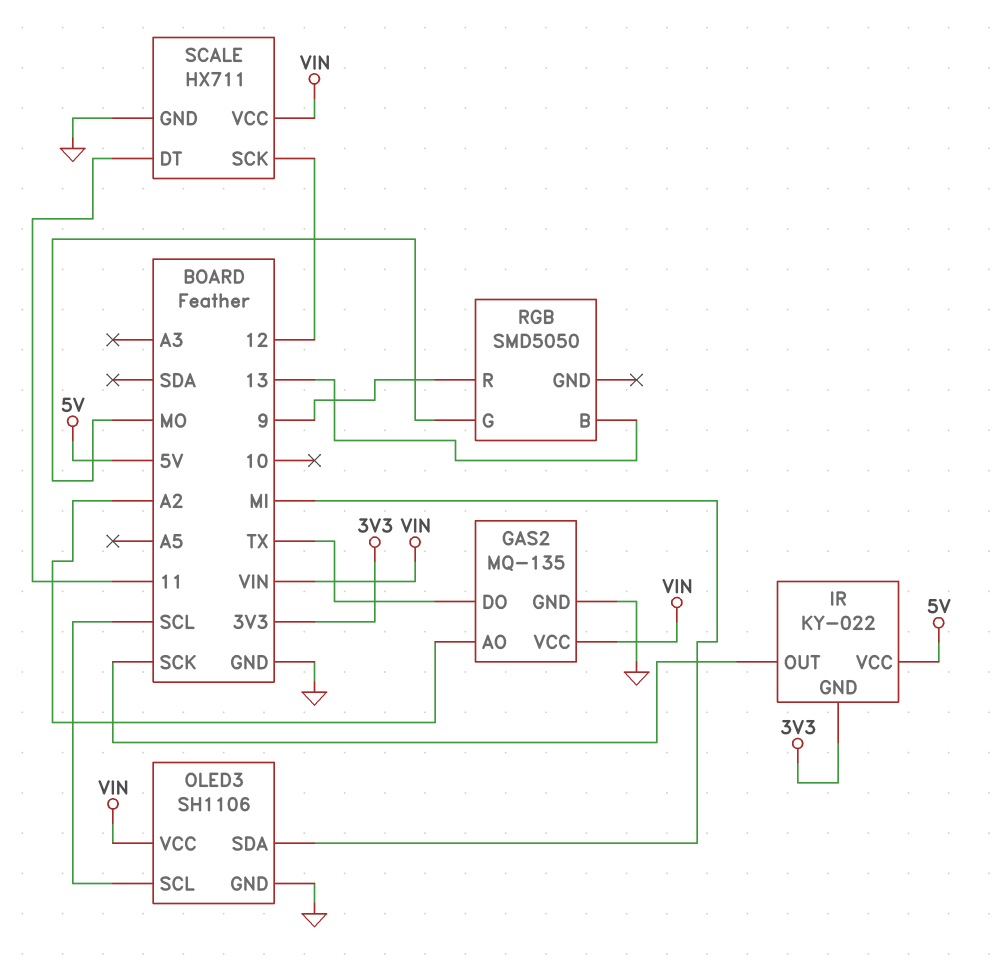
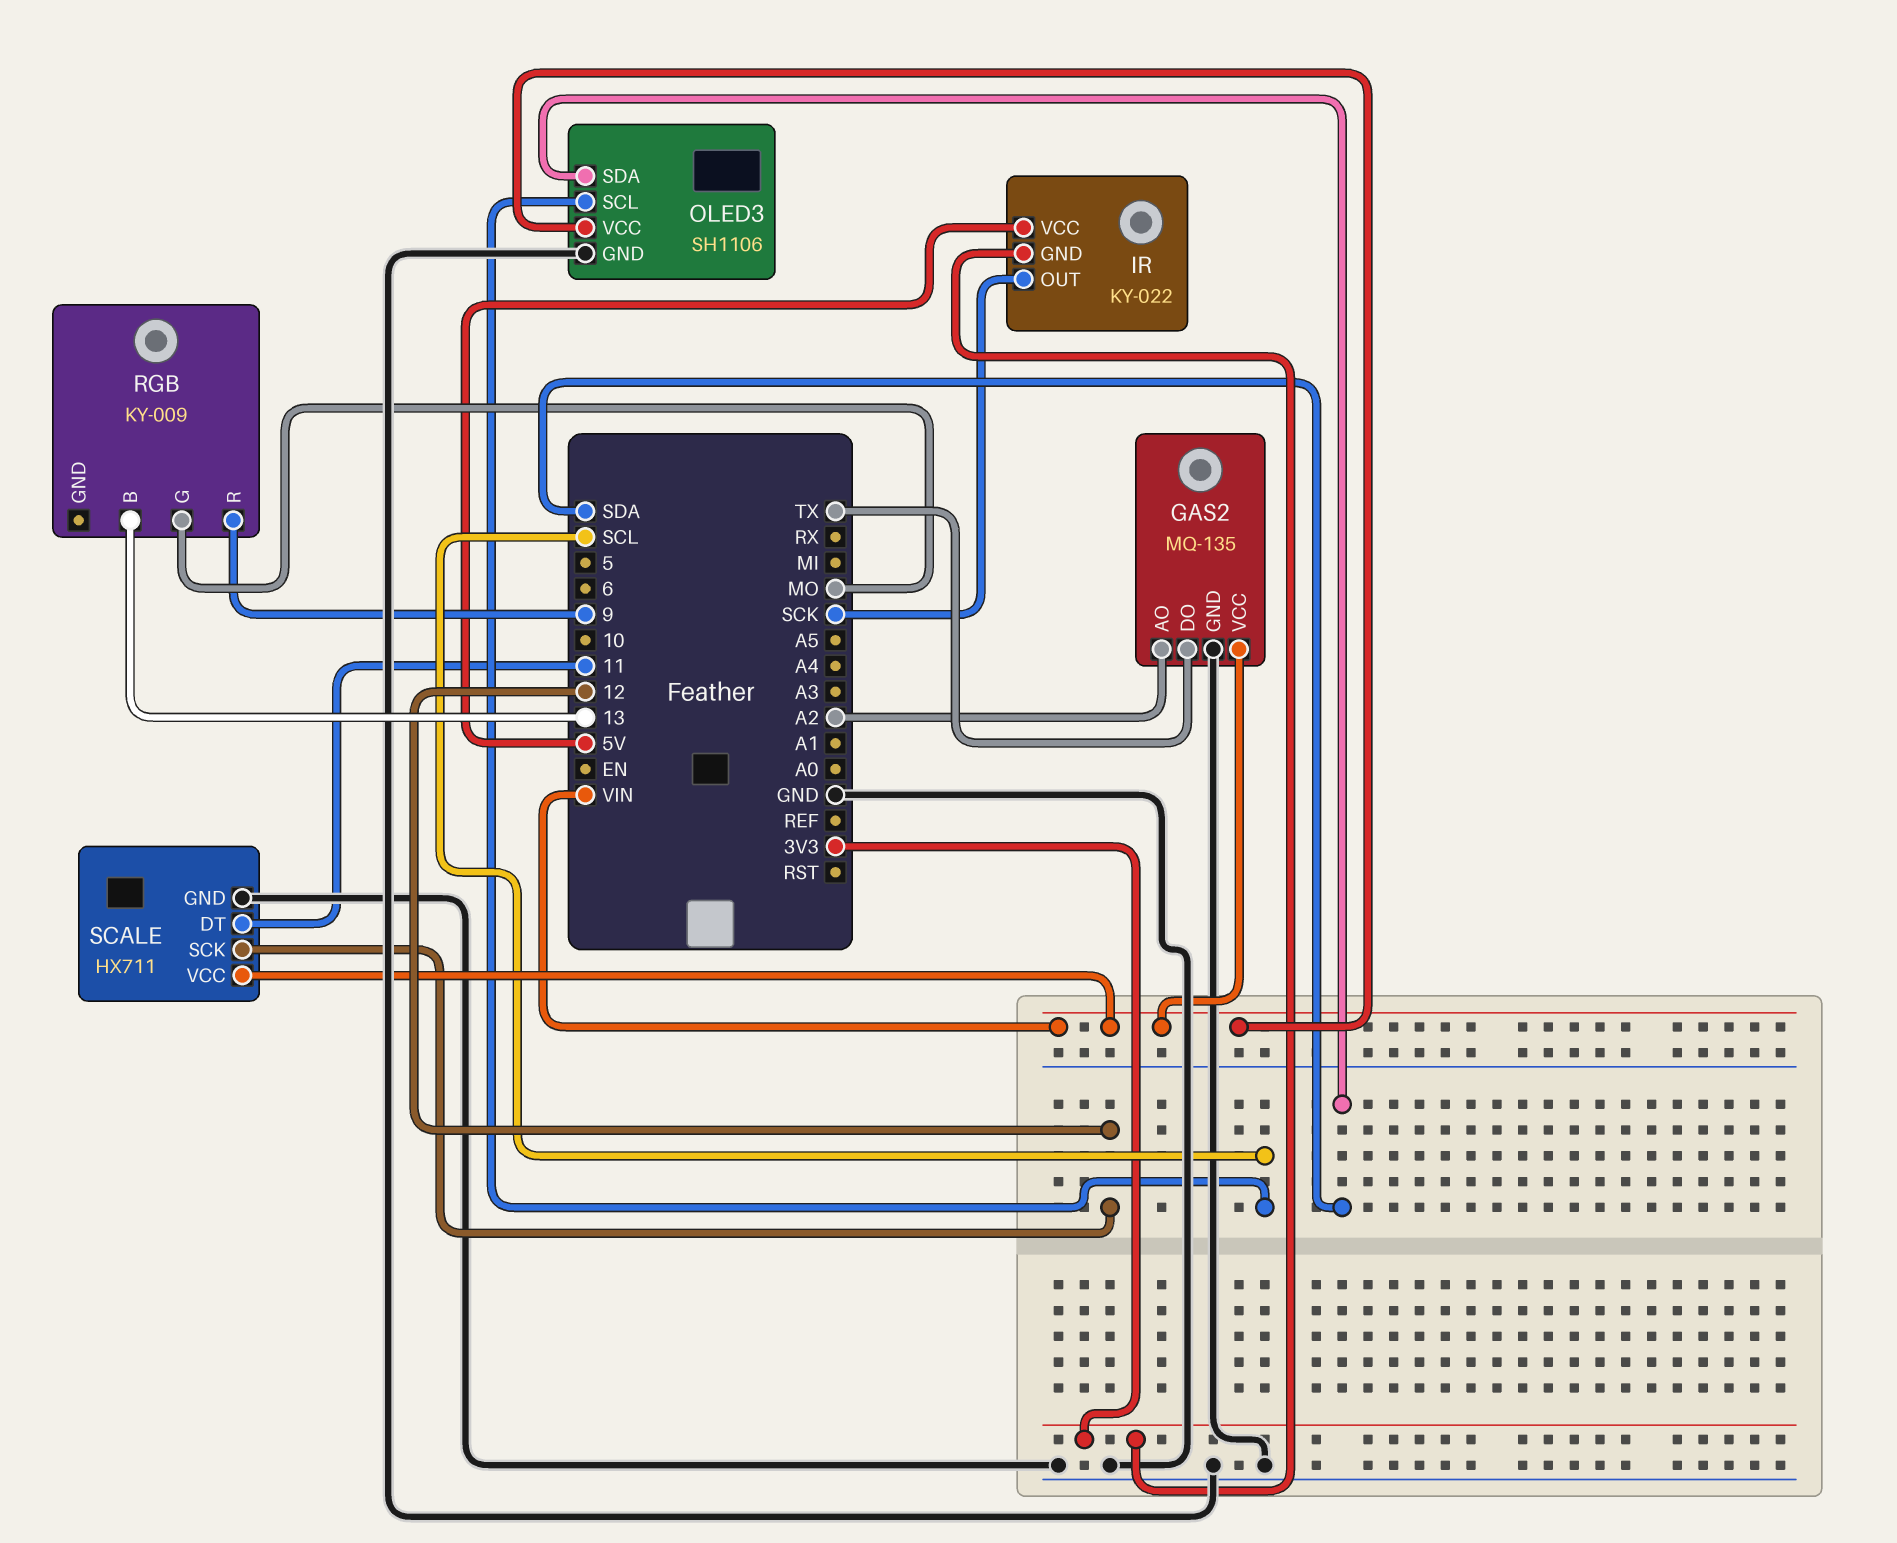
OLED3 pin SDA: MI -> SDA
RGB: SMD5050 -> KY-009

